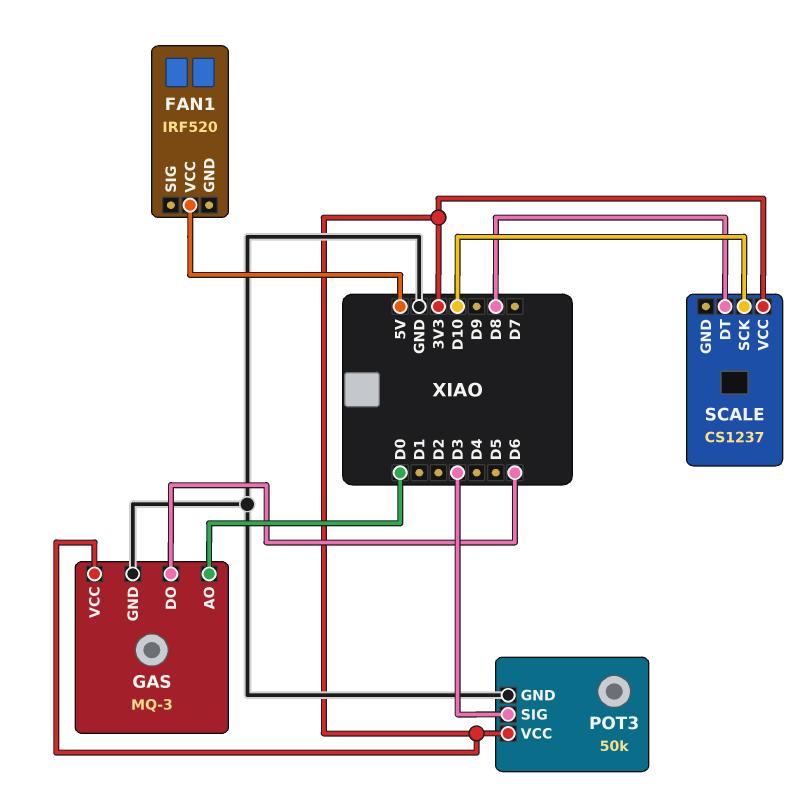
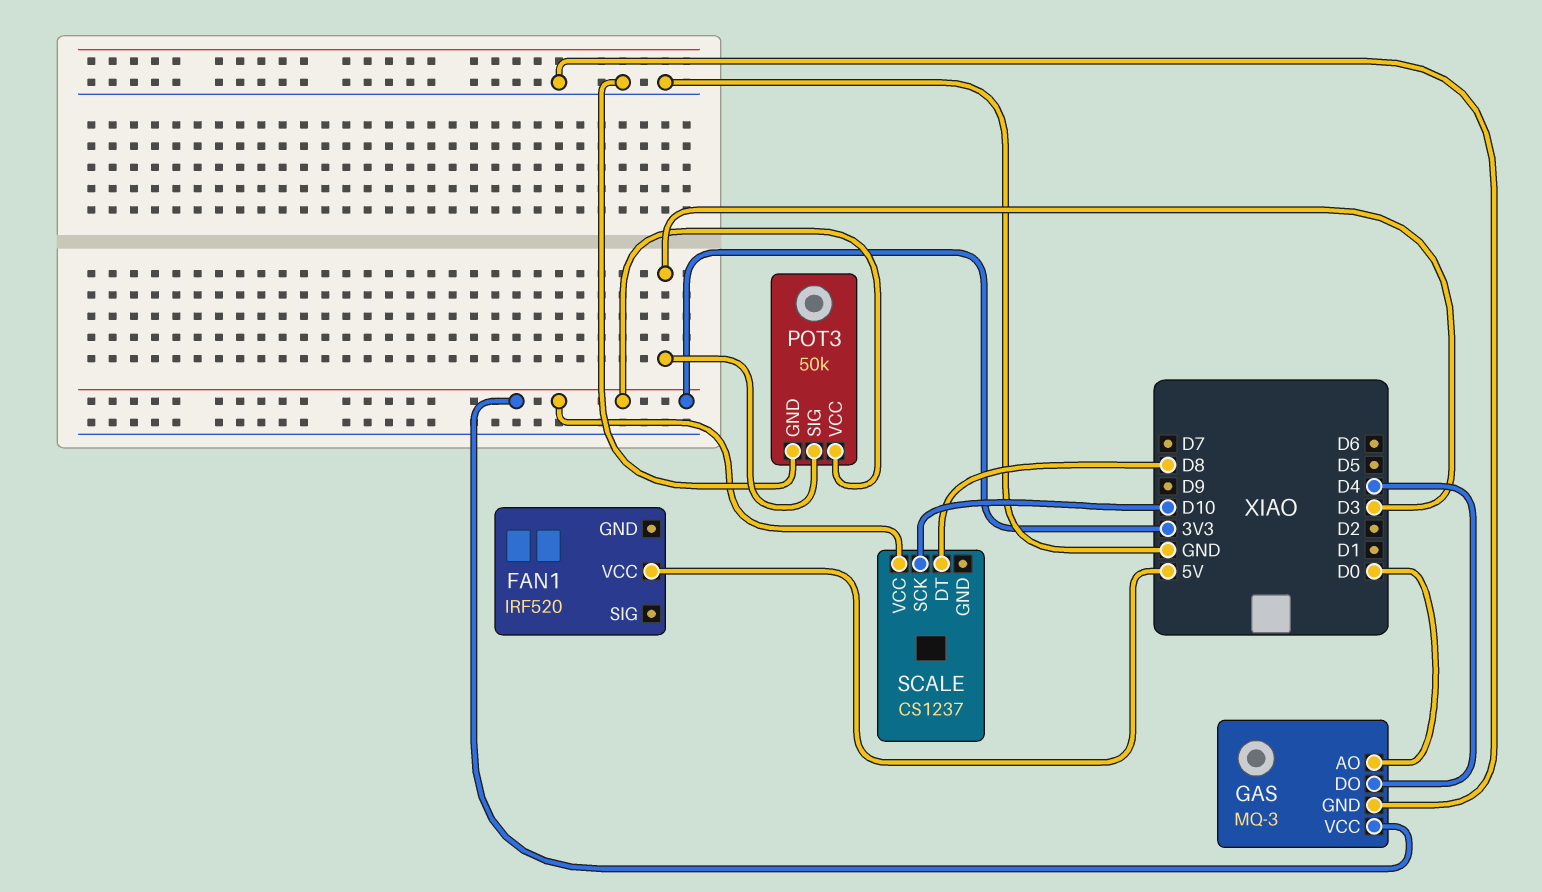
GAS pin DO: D6 -> D4

